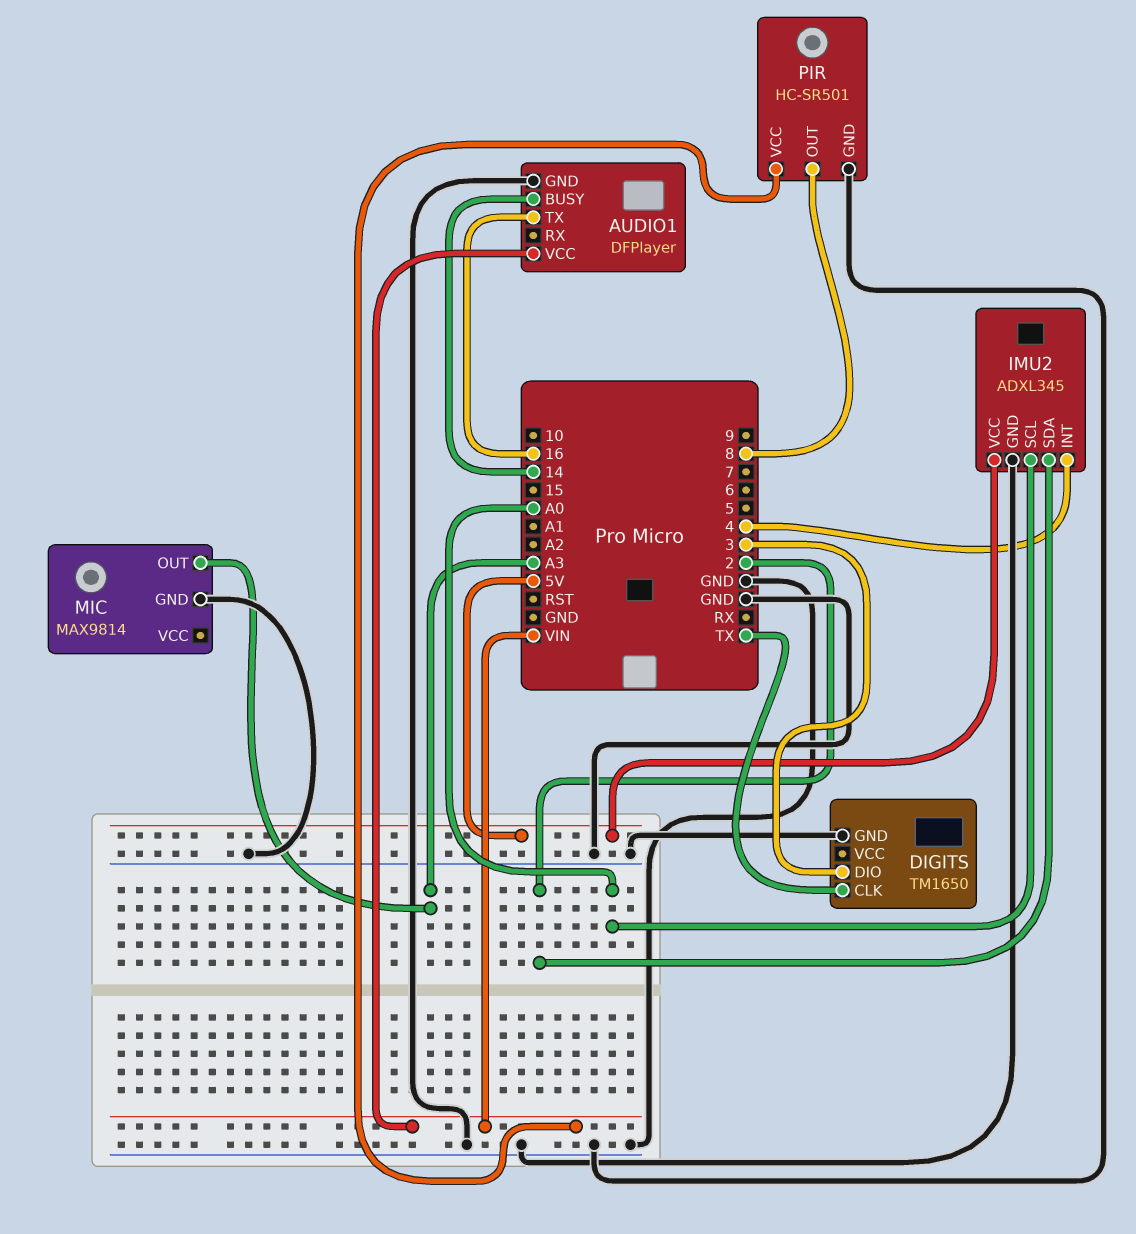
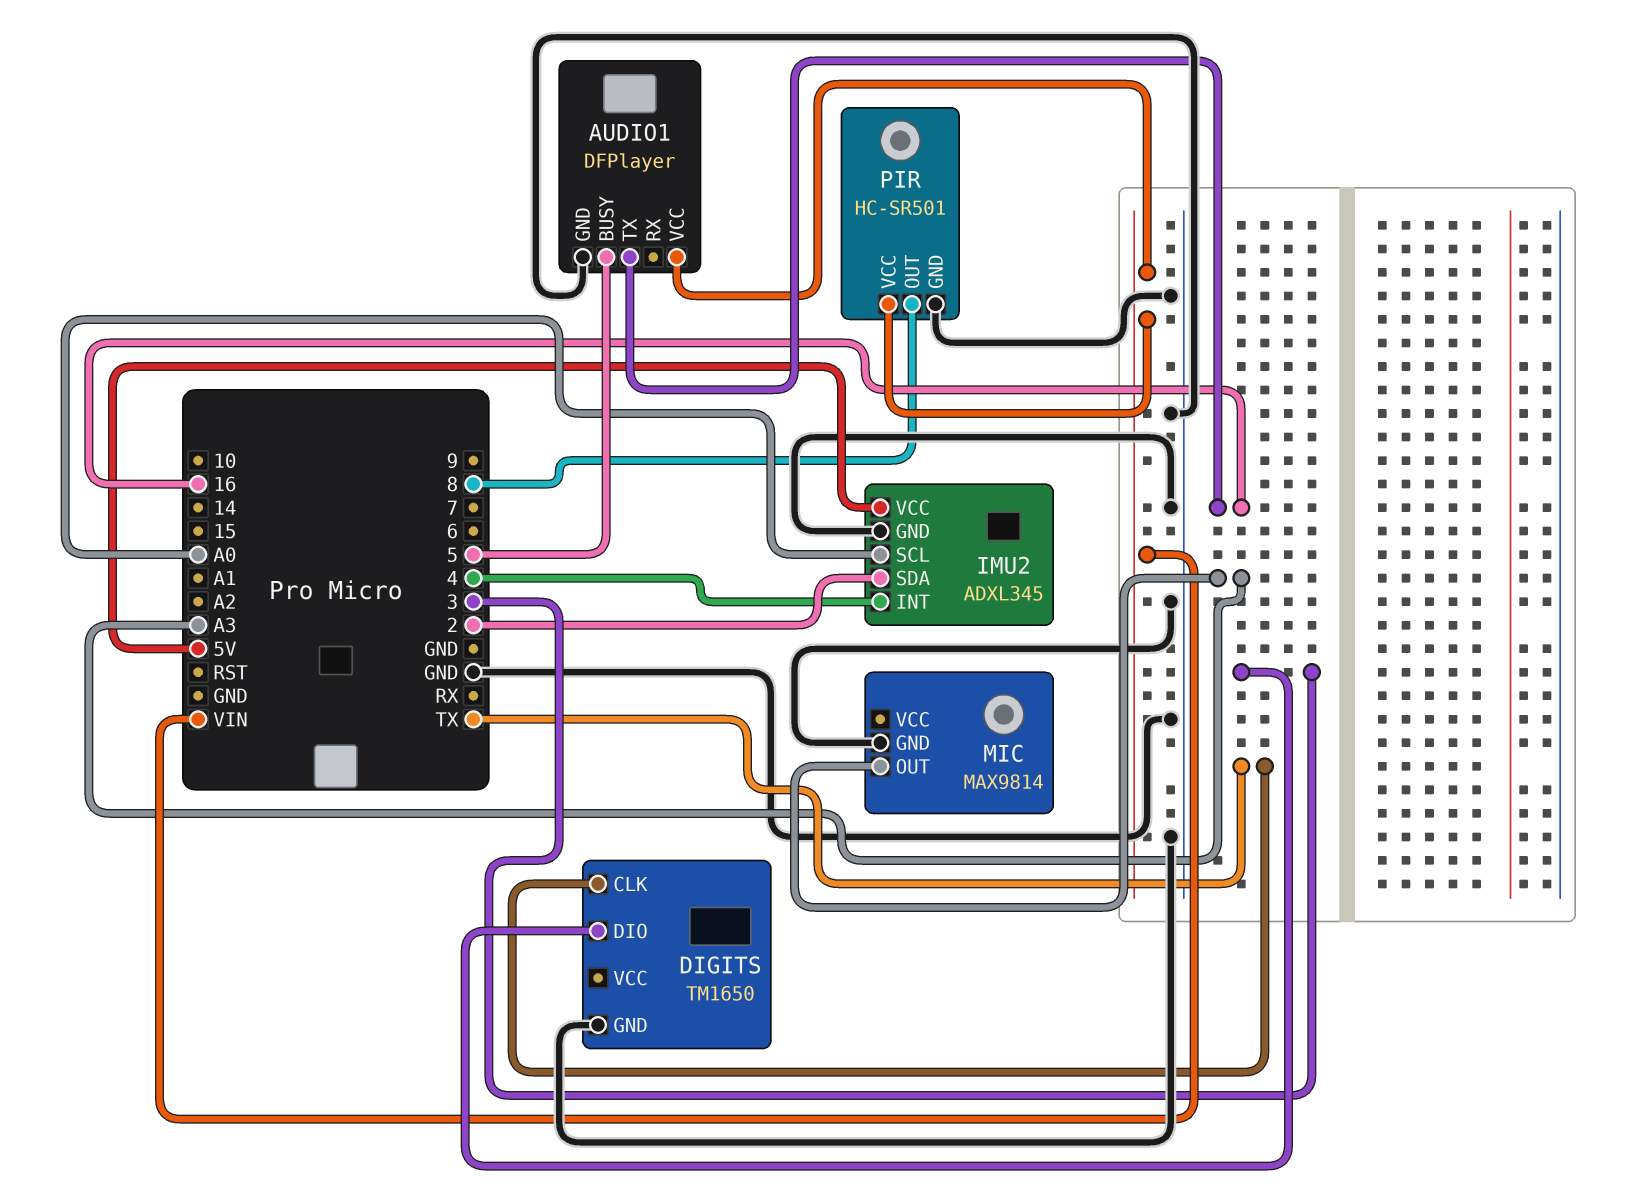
AUDIO1 pin BUSY: 14 -> 5

